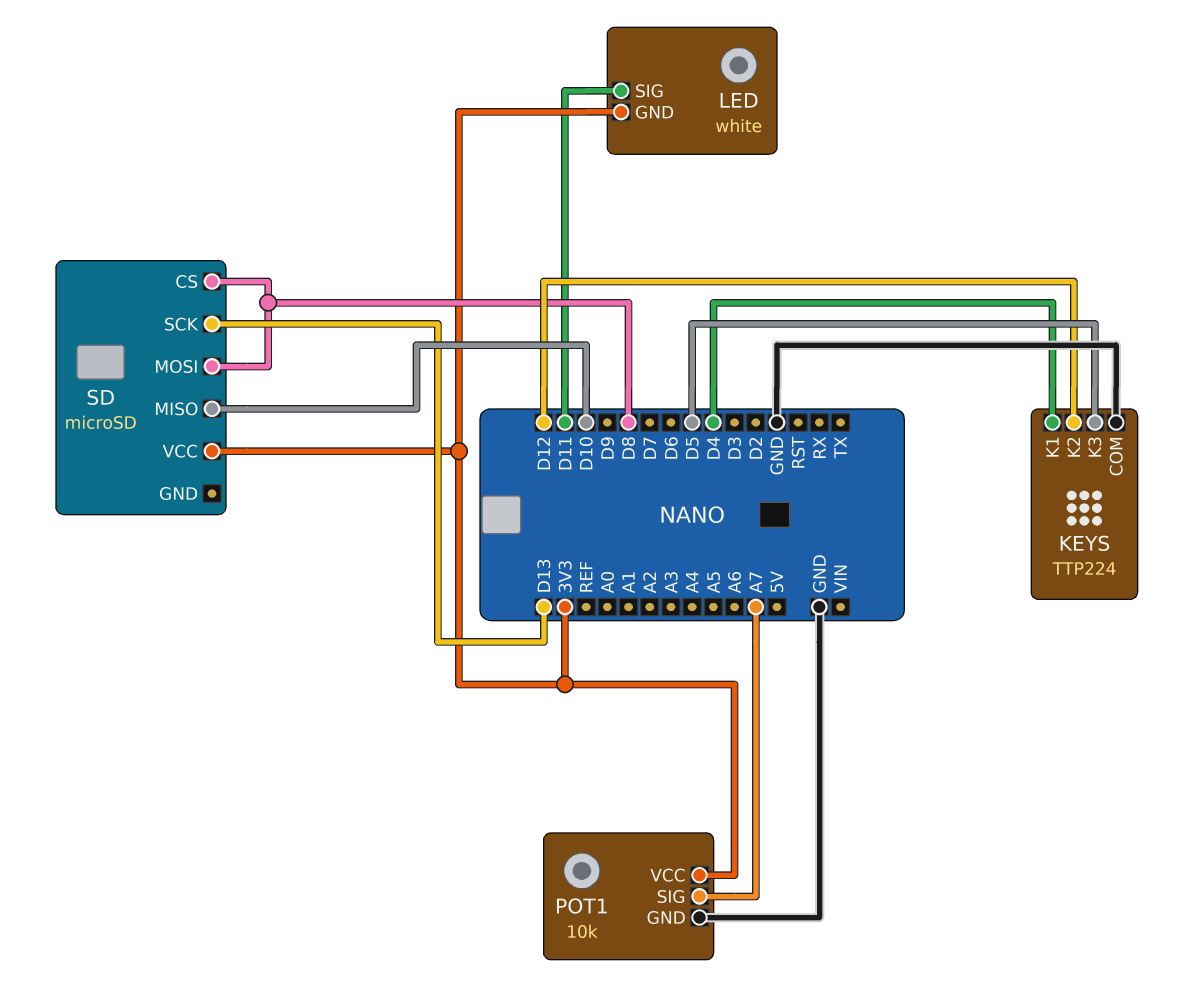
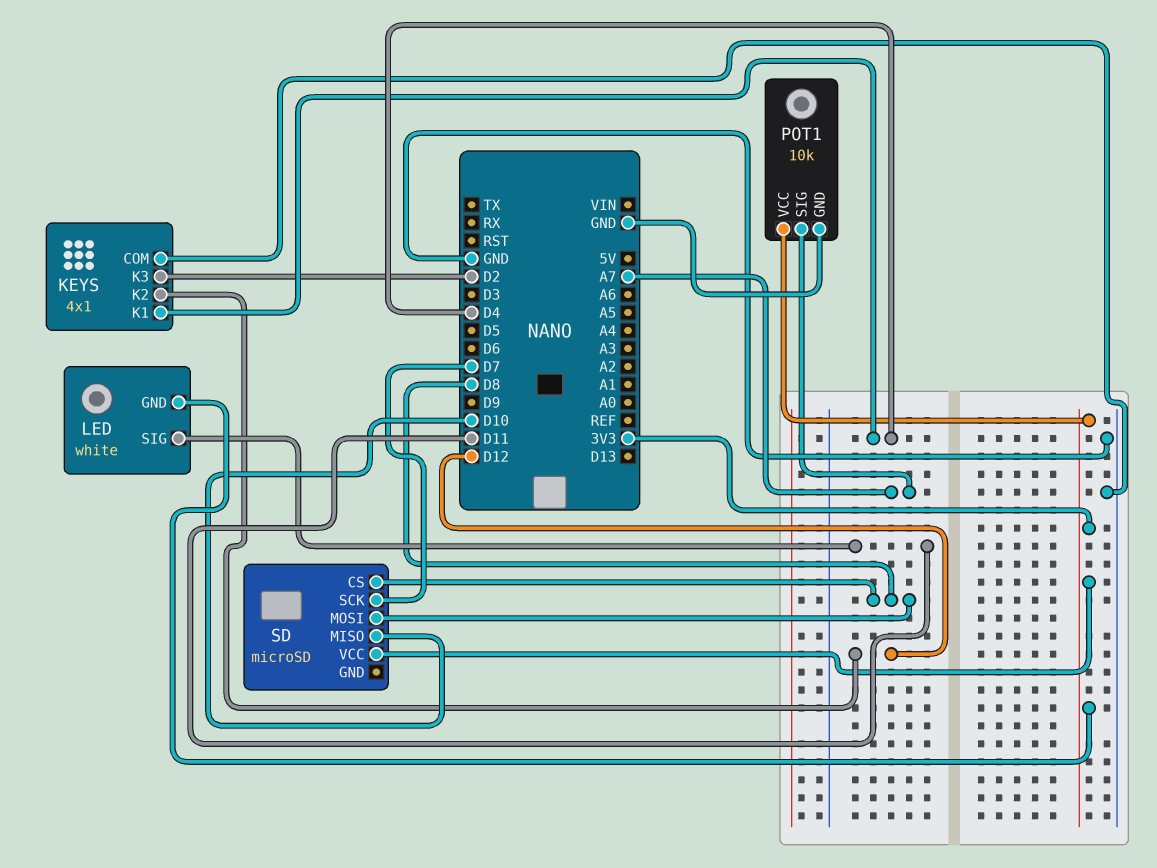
KEYS: TTP224 -> 4x1
KEYS pin K3: D5 -> D2
SD pin SCK: D13 -> D7

